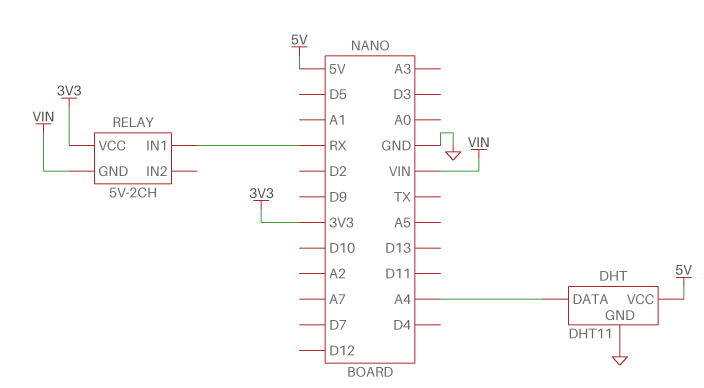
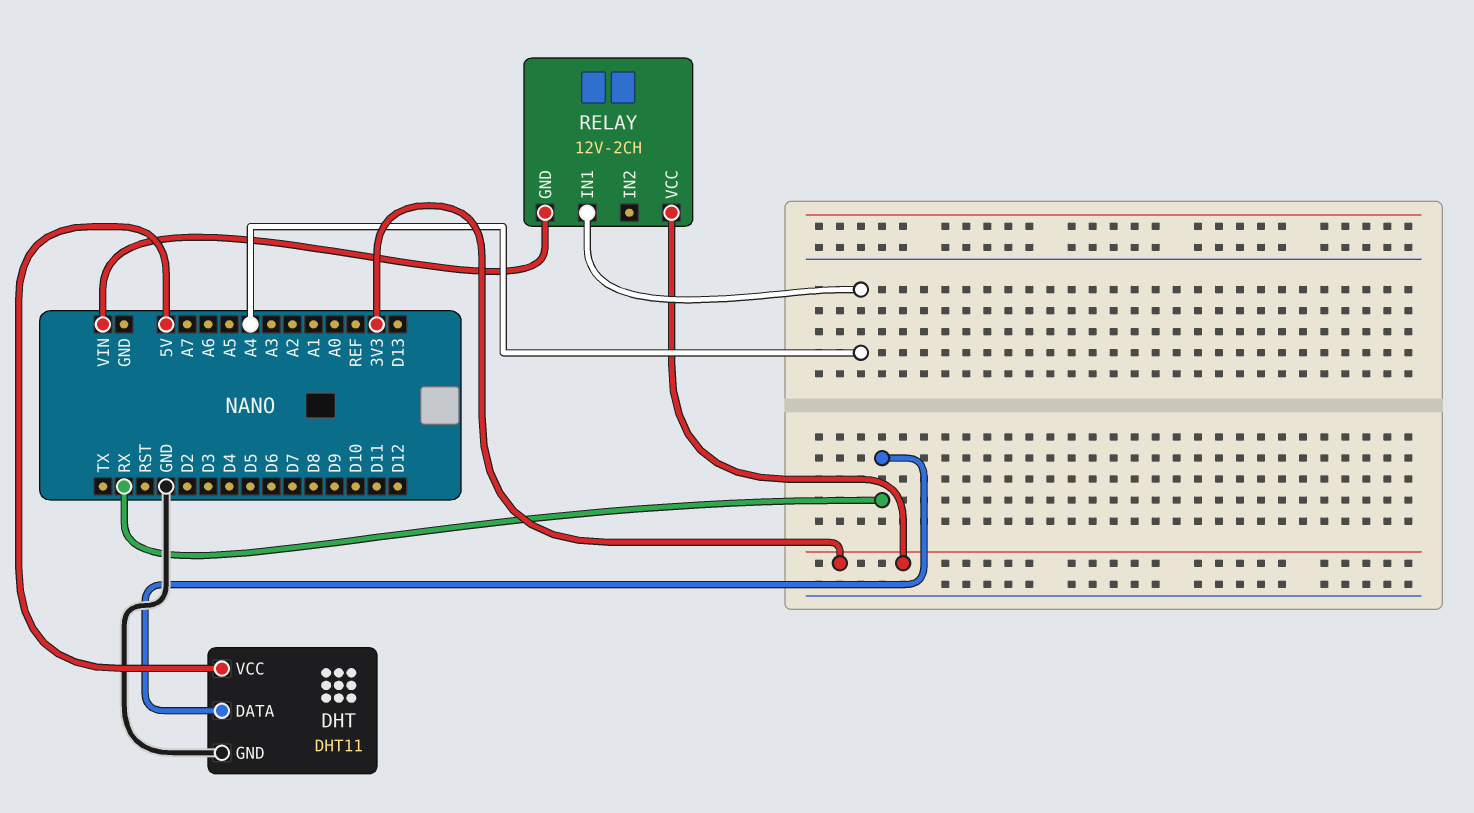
DHT pin DATA: A4 -> RX
RELAY: 5V-2CH -> 12V-2CH
RELAY pin IN1: RX -> A4

